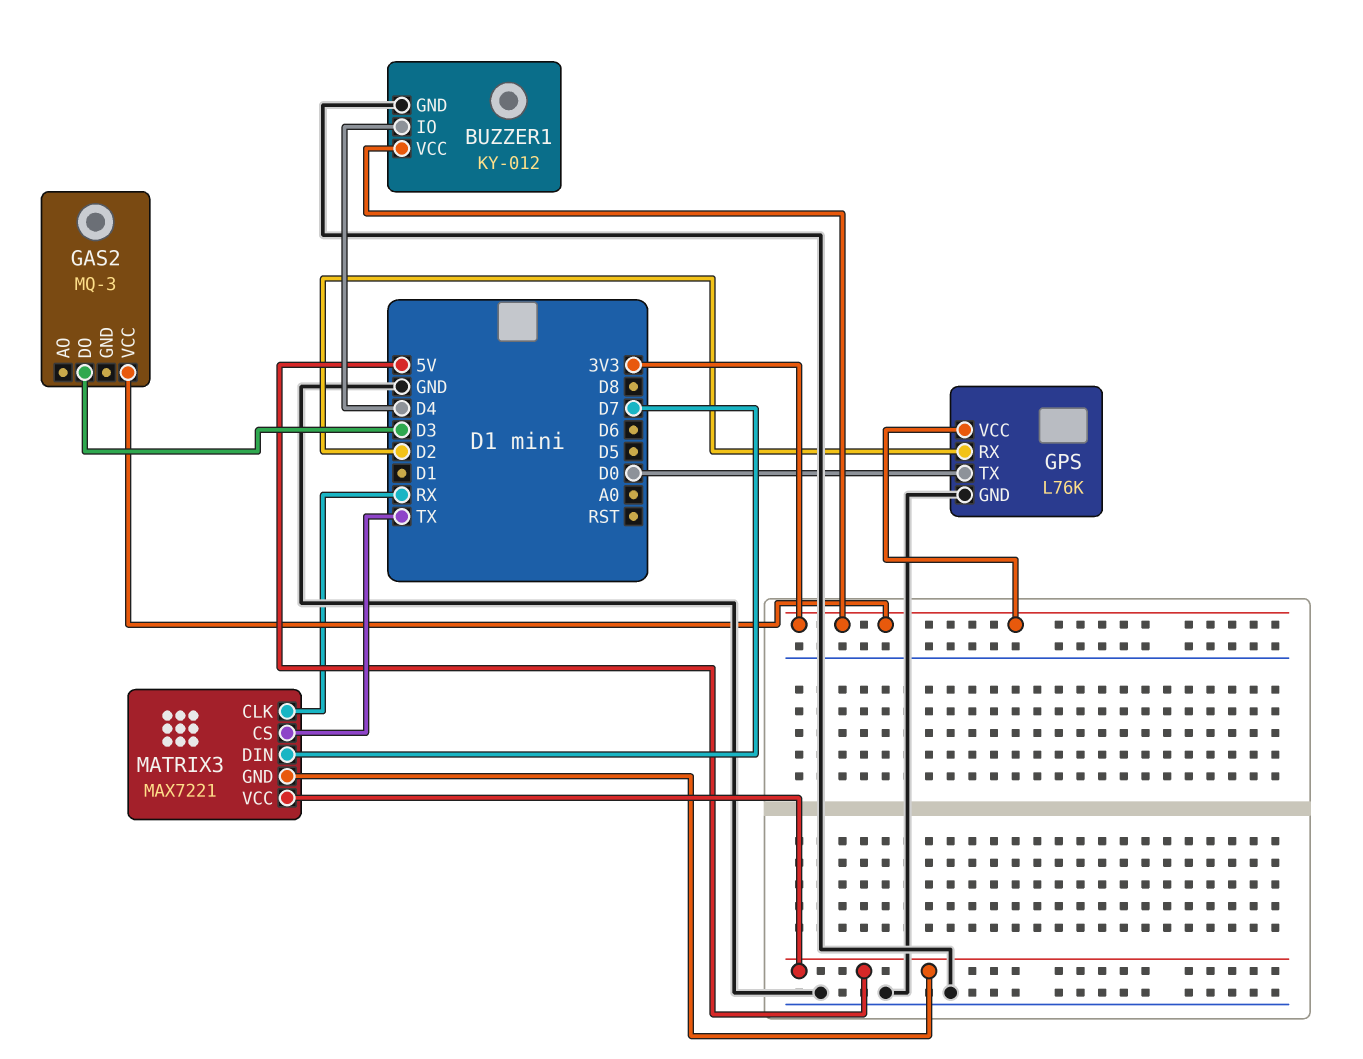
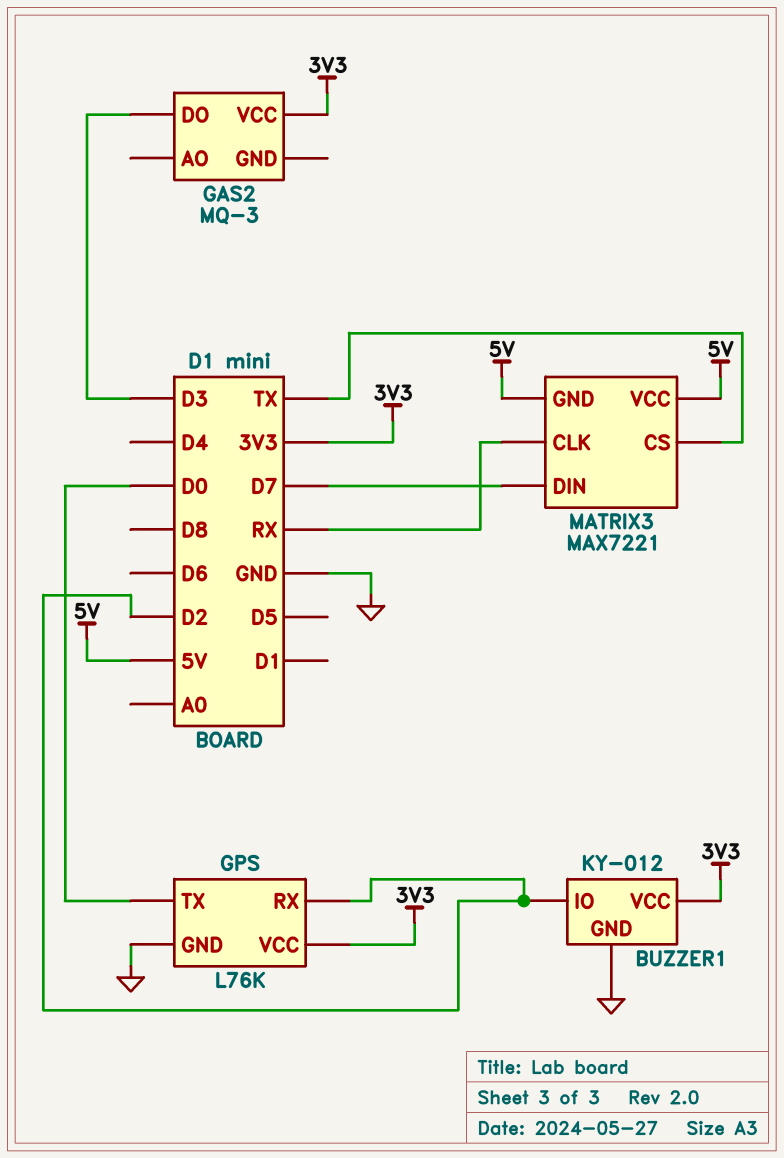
BUZZER1 pin IO: D4 -> D2

